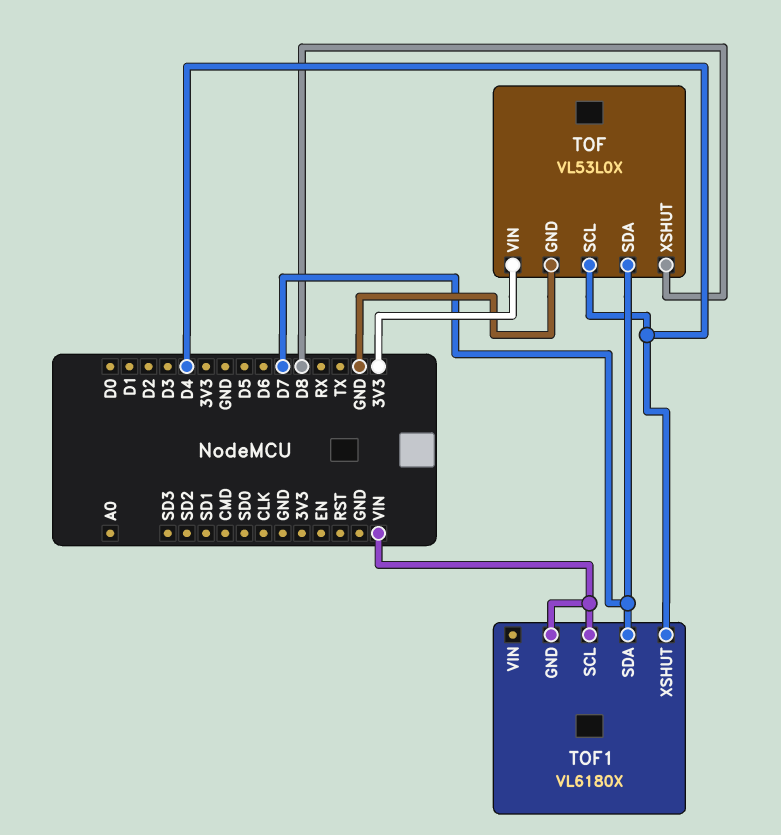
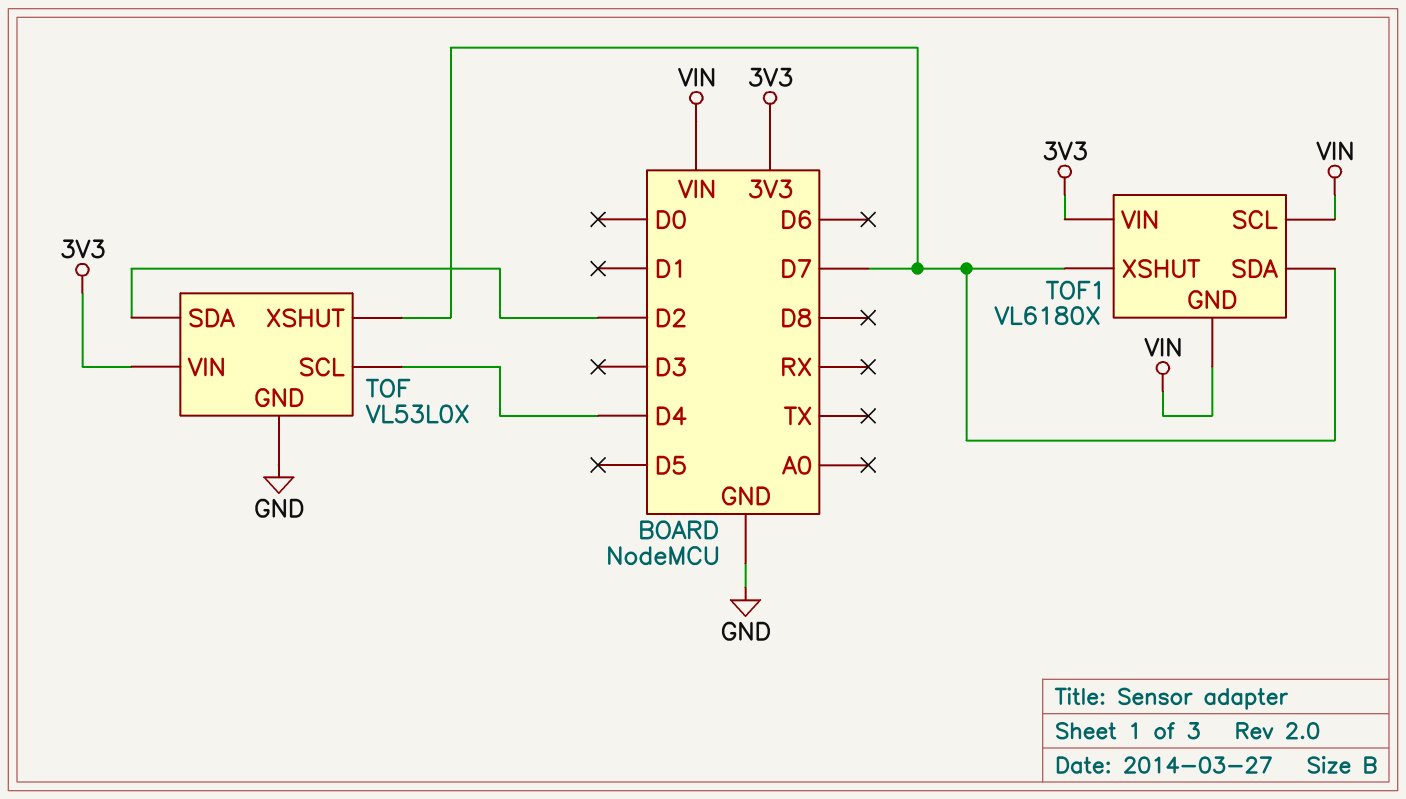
TOF pin SDA: D7 -> D2
TOF pin XSHUT: D8 -> D7
TOF1 pin VIN: none -> 3V3
TOF1 pin XSHUT: D4 -> D7

